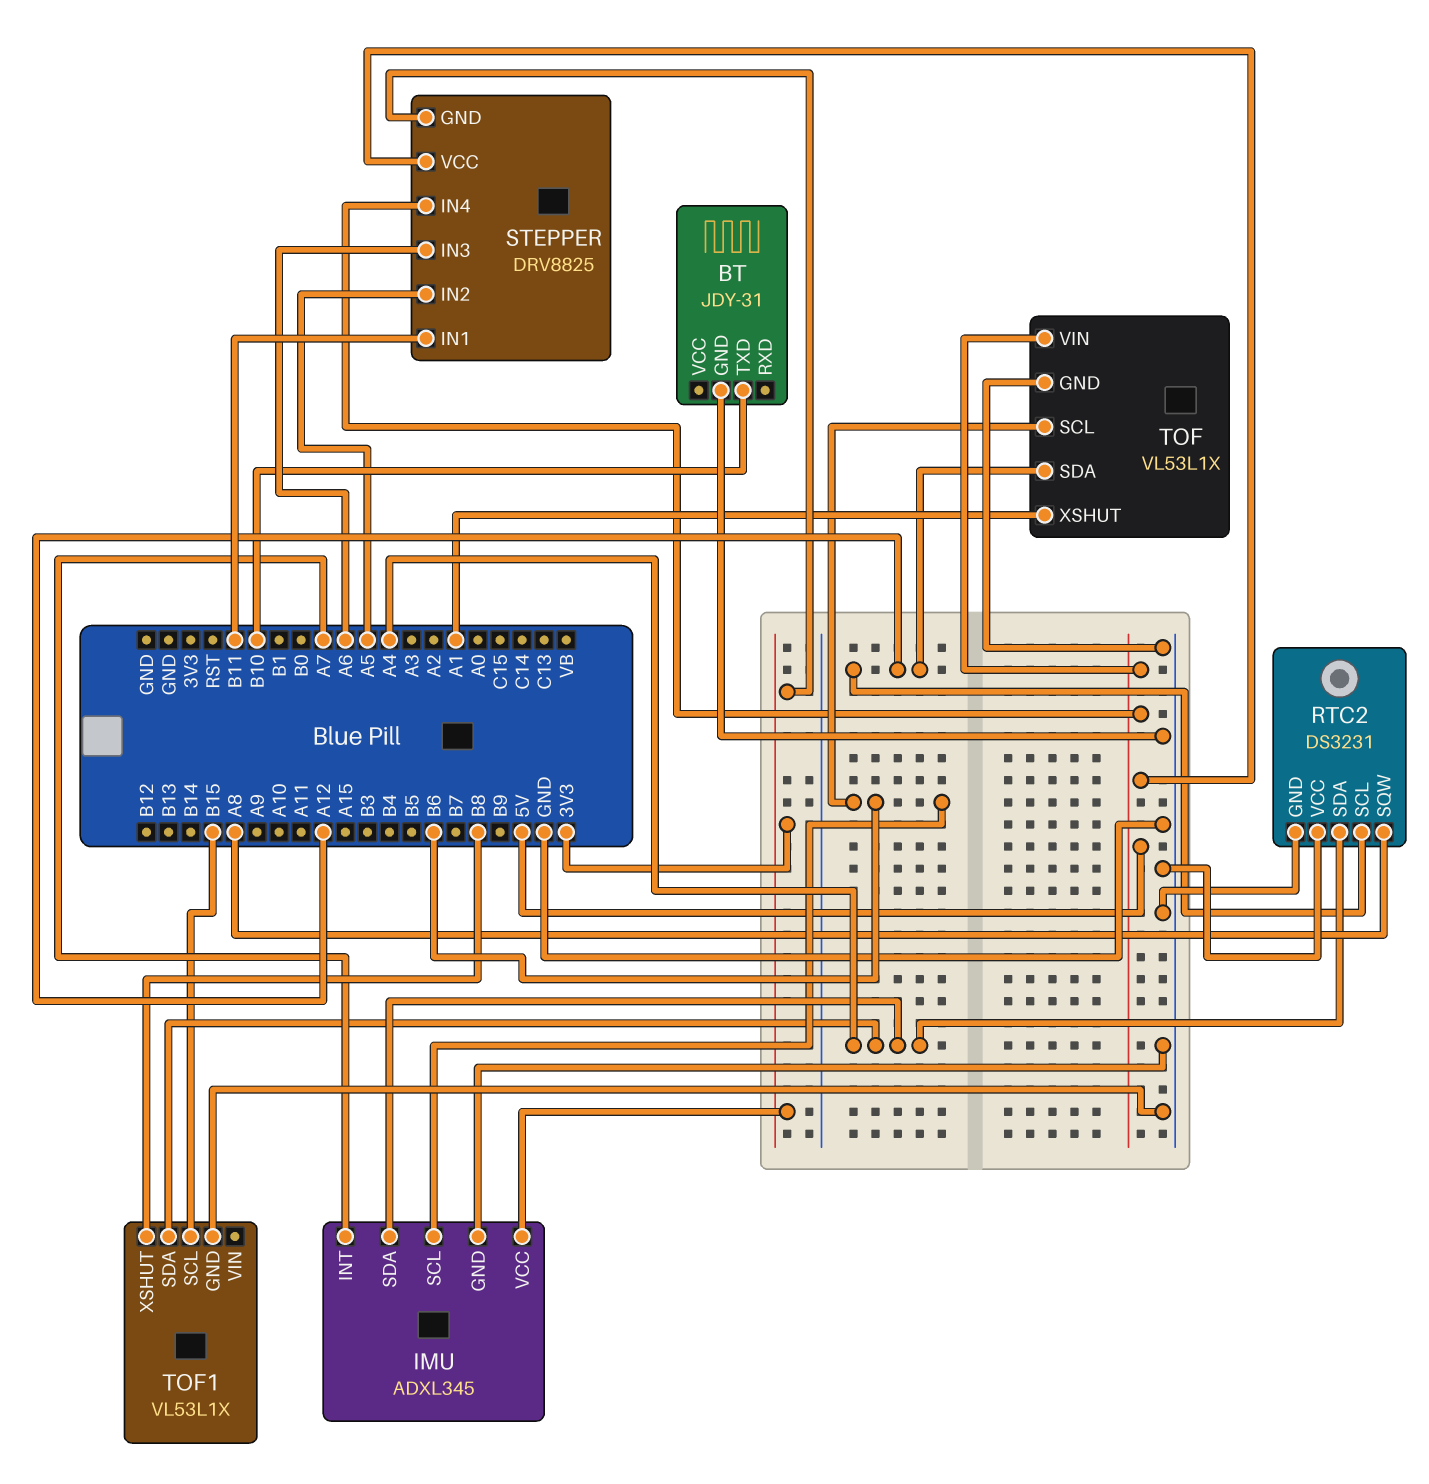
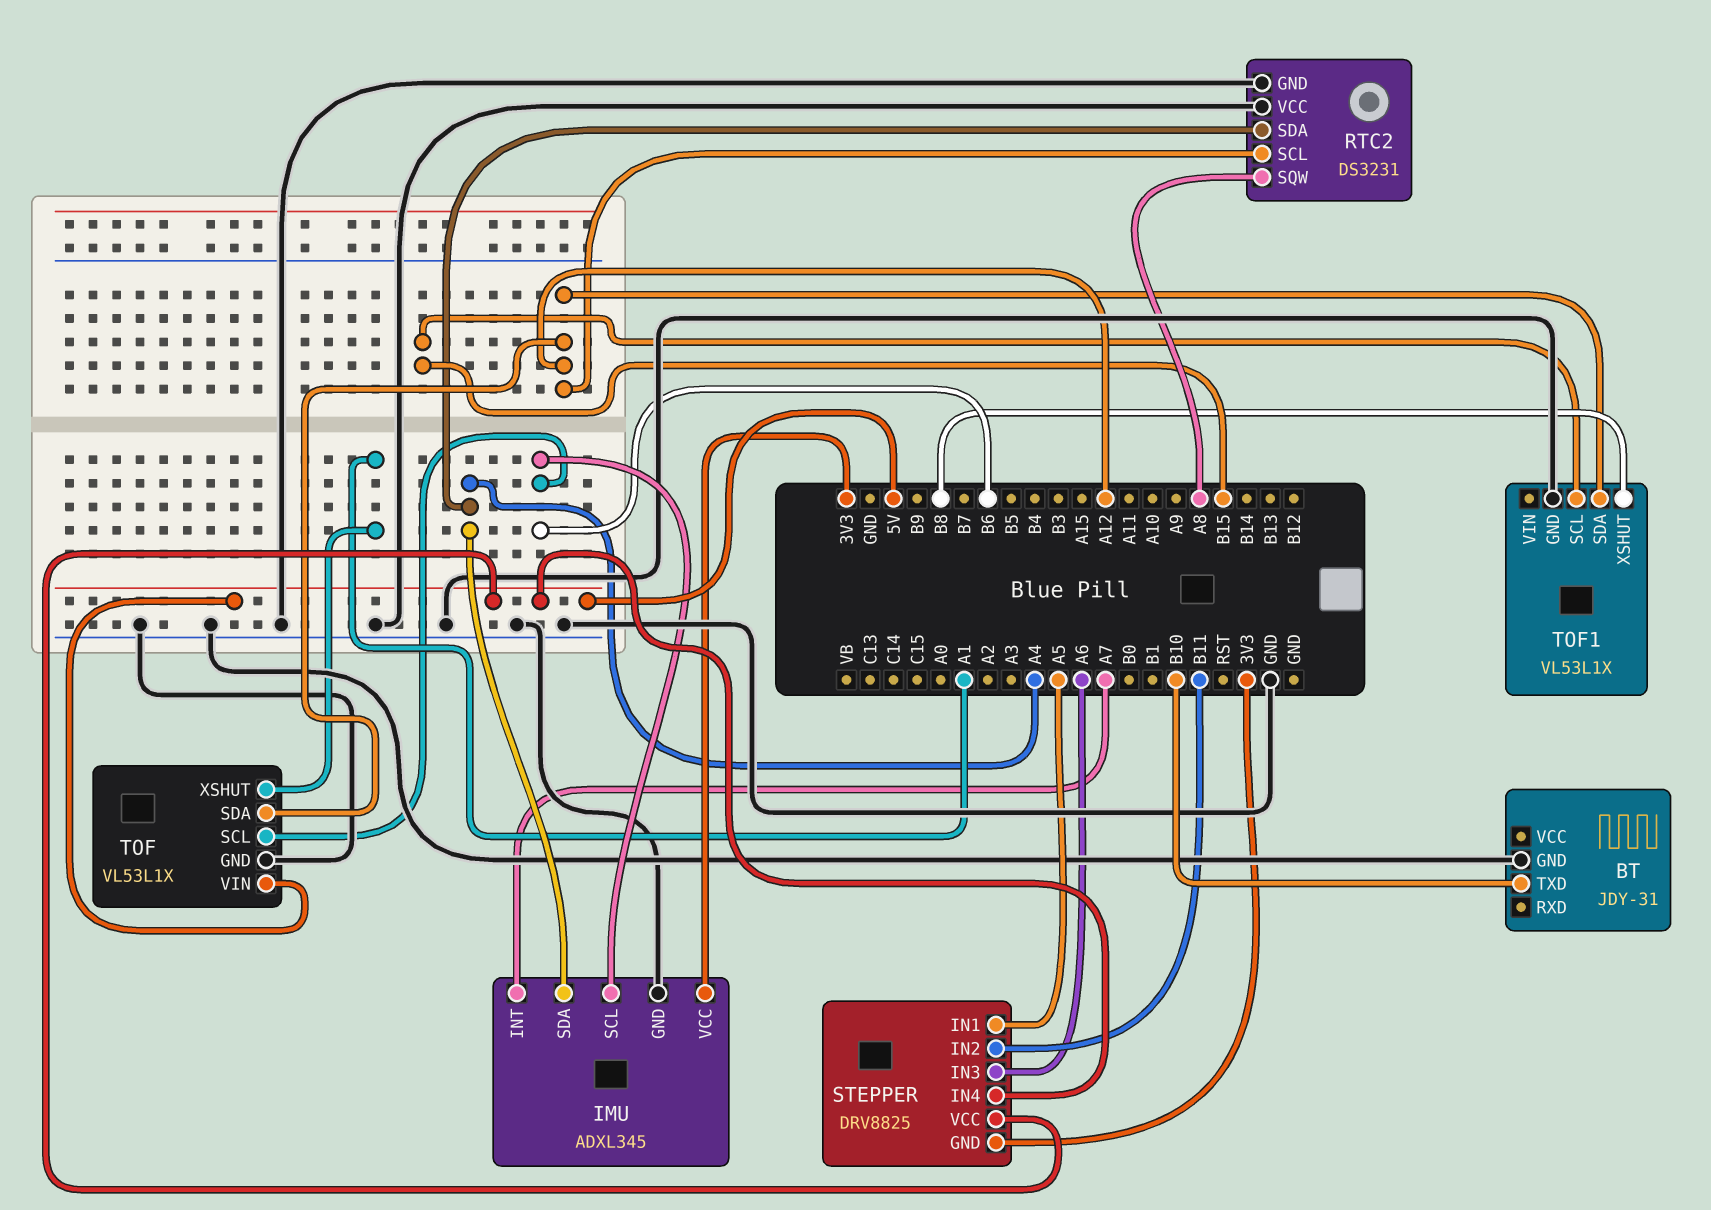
STEPPER pin IN1: B11 -> A5
STEPPER pin IN2: A5 -> B11
TOF1 pin SDA: A4 -> A12

